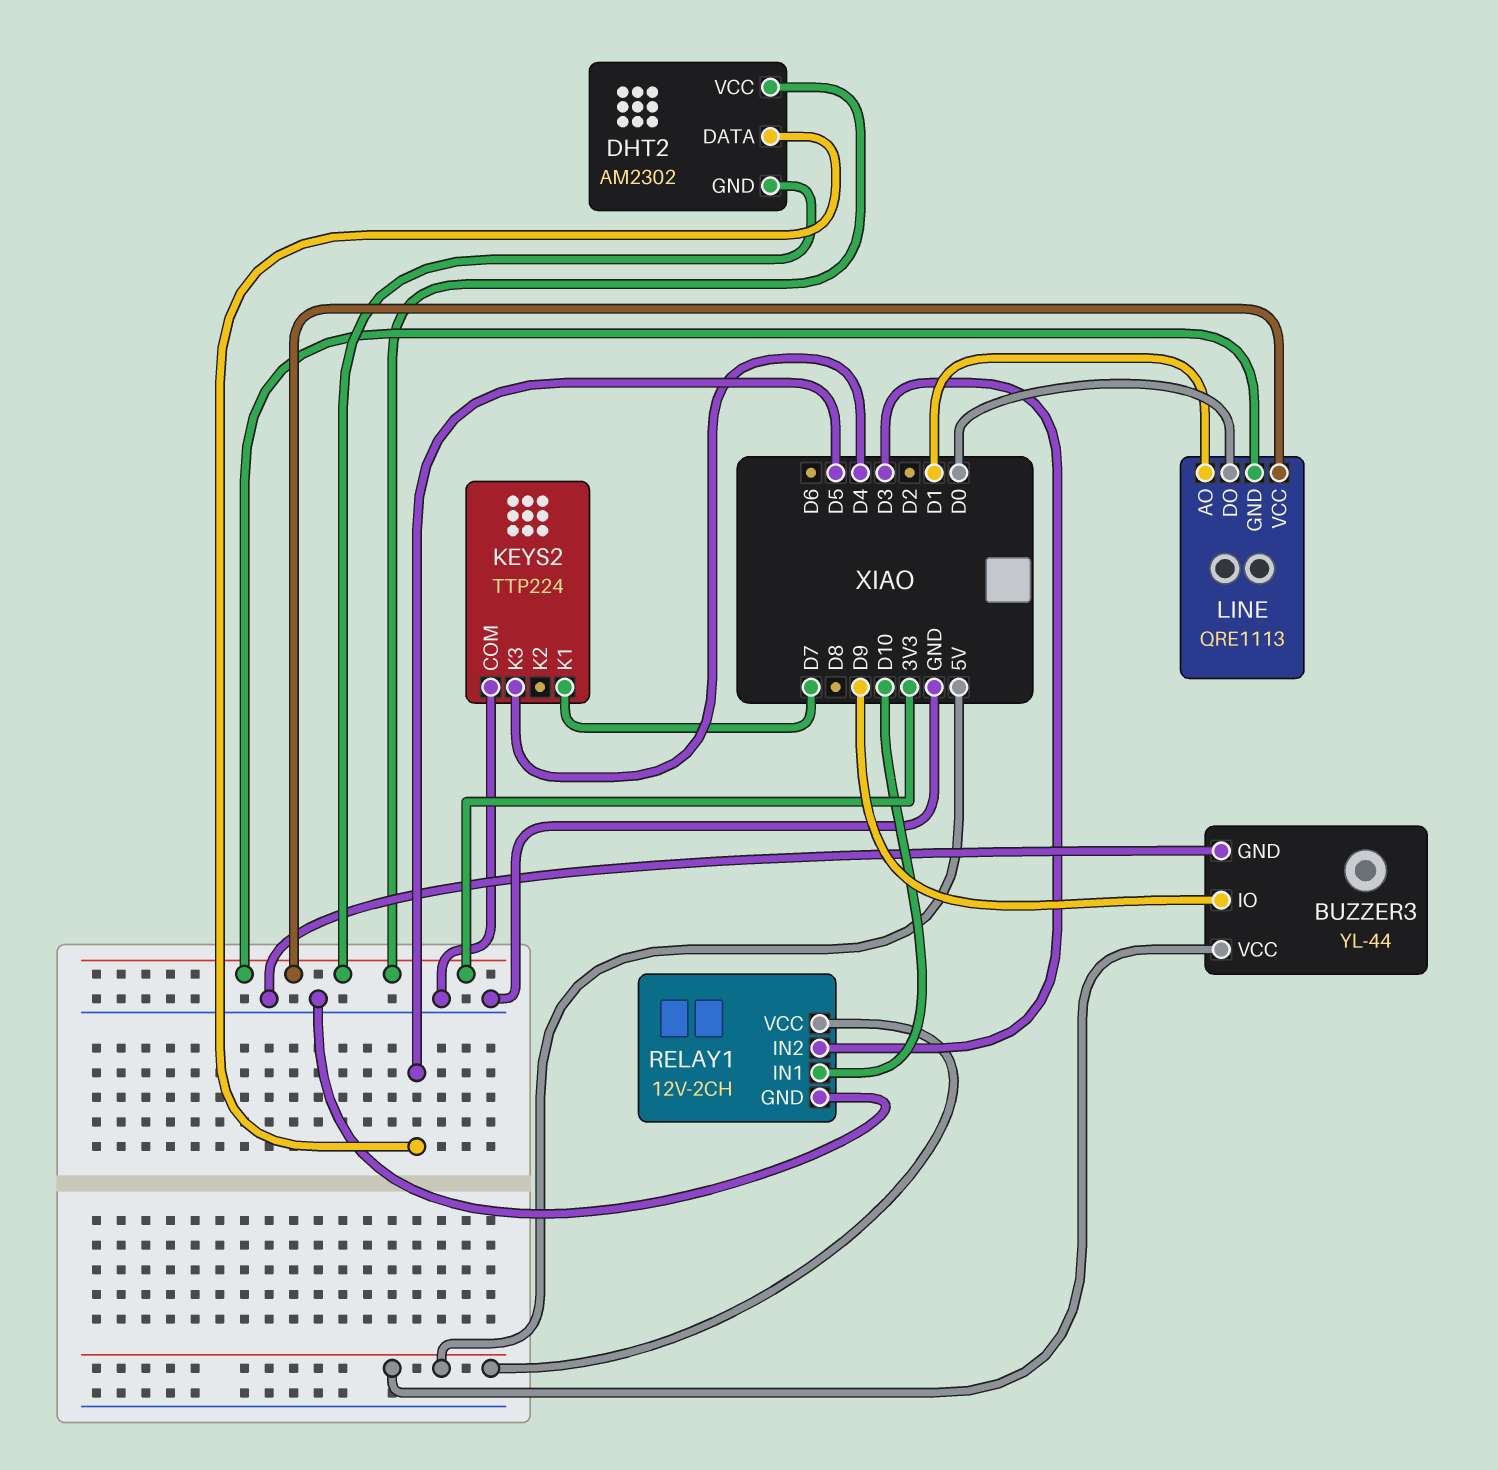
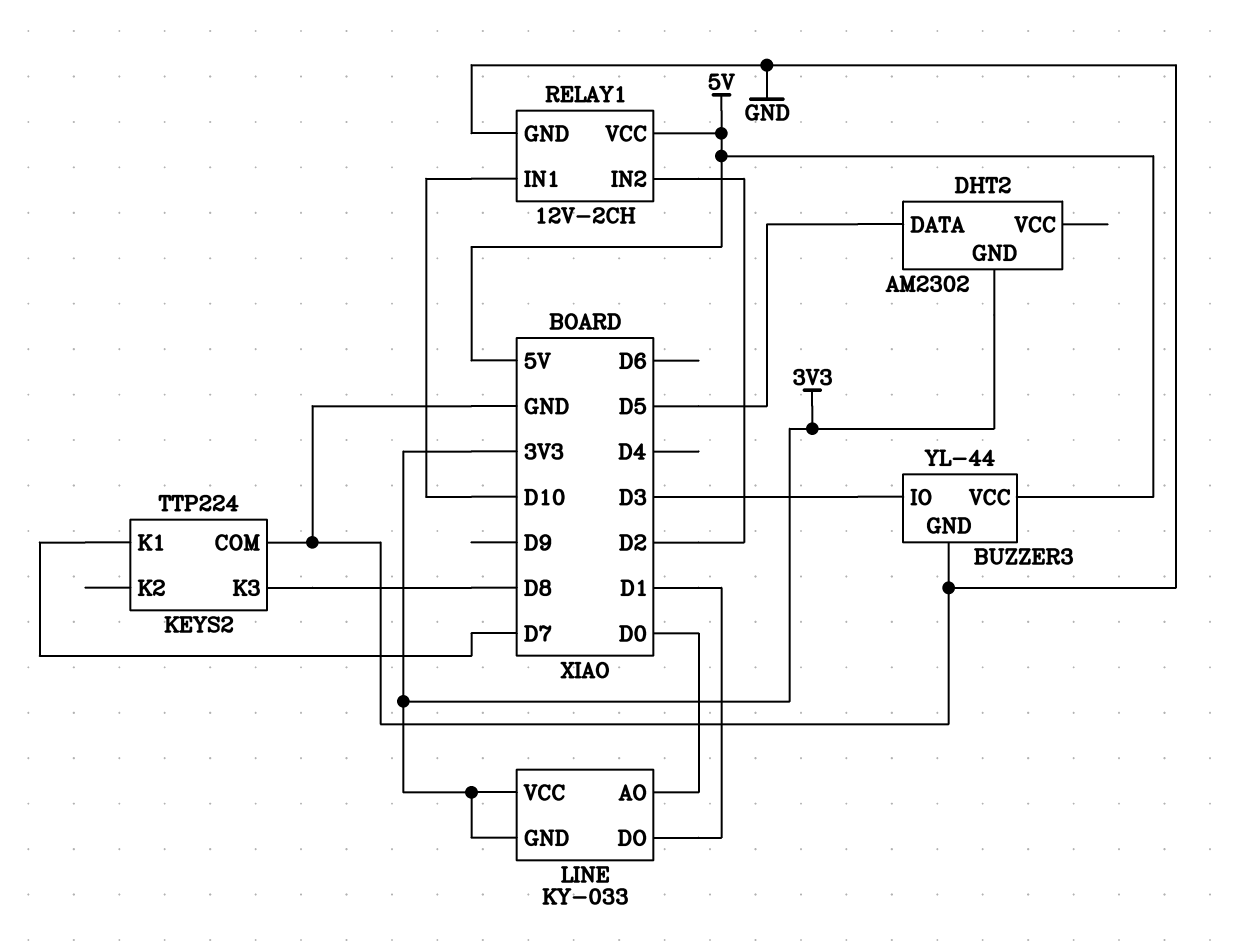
BUZZER3 pin IO: D9 -> D3
DHT2 pin VCC: 3V3 -> none
KEYS2 pin K3: D4 -> D8
LINE: QRE1113 -> KY-033
LINE pin AO: D1 -> D0
LINE pin DO: D0 -> D1
RELAY1 pin IN2: D3 -> D2

